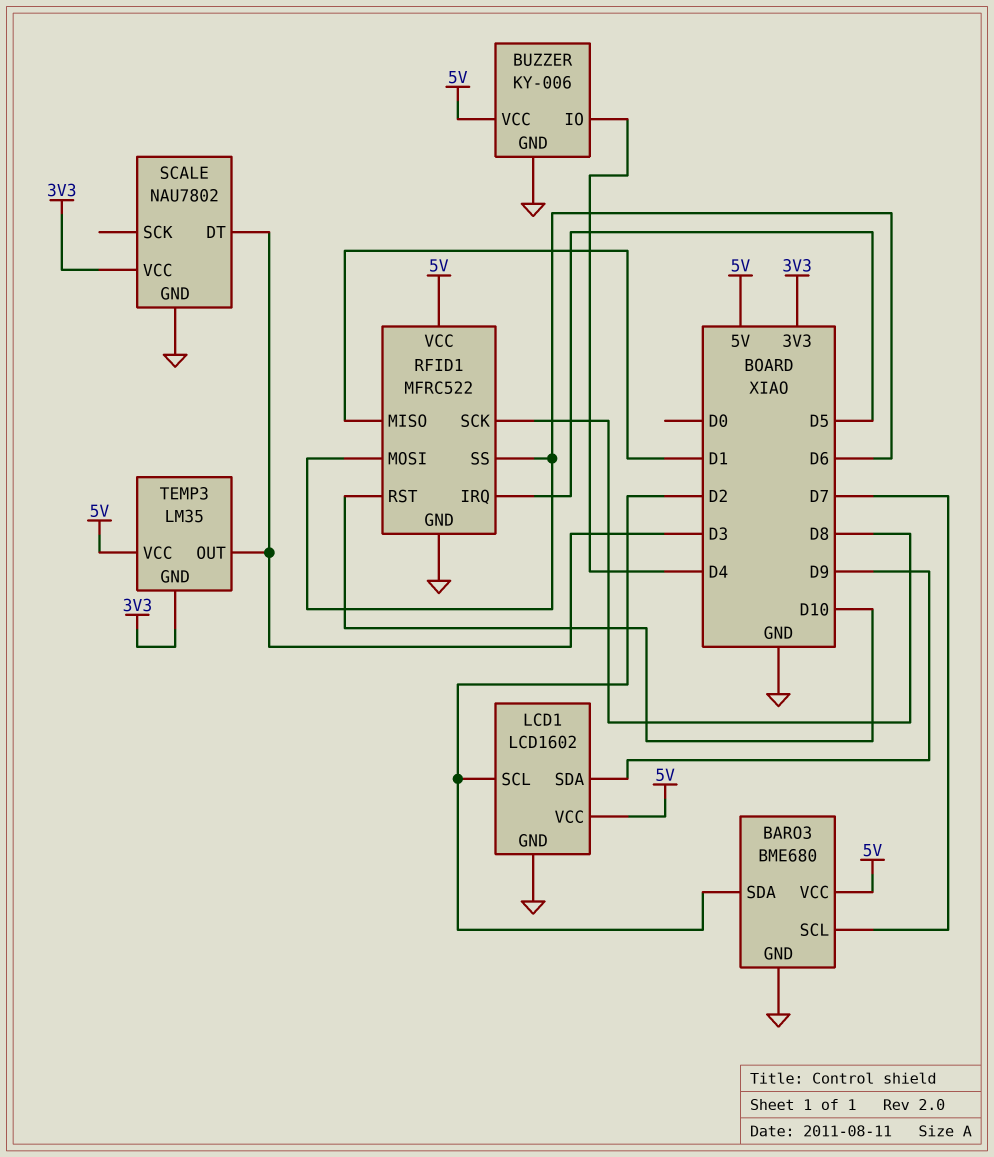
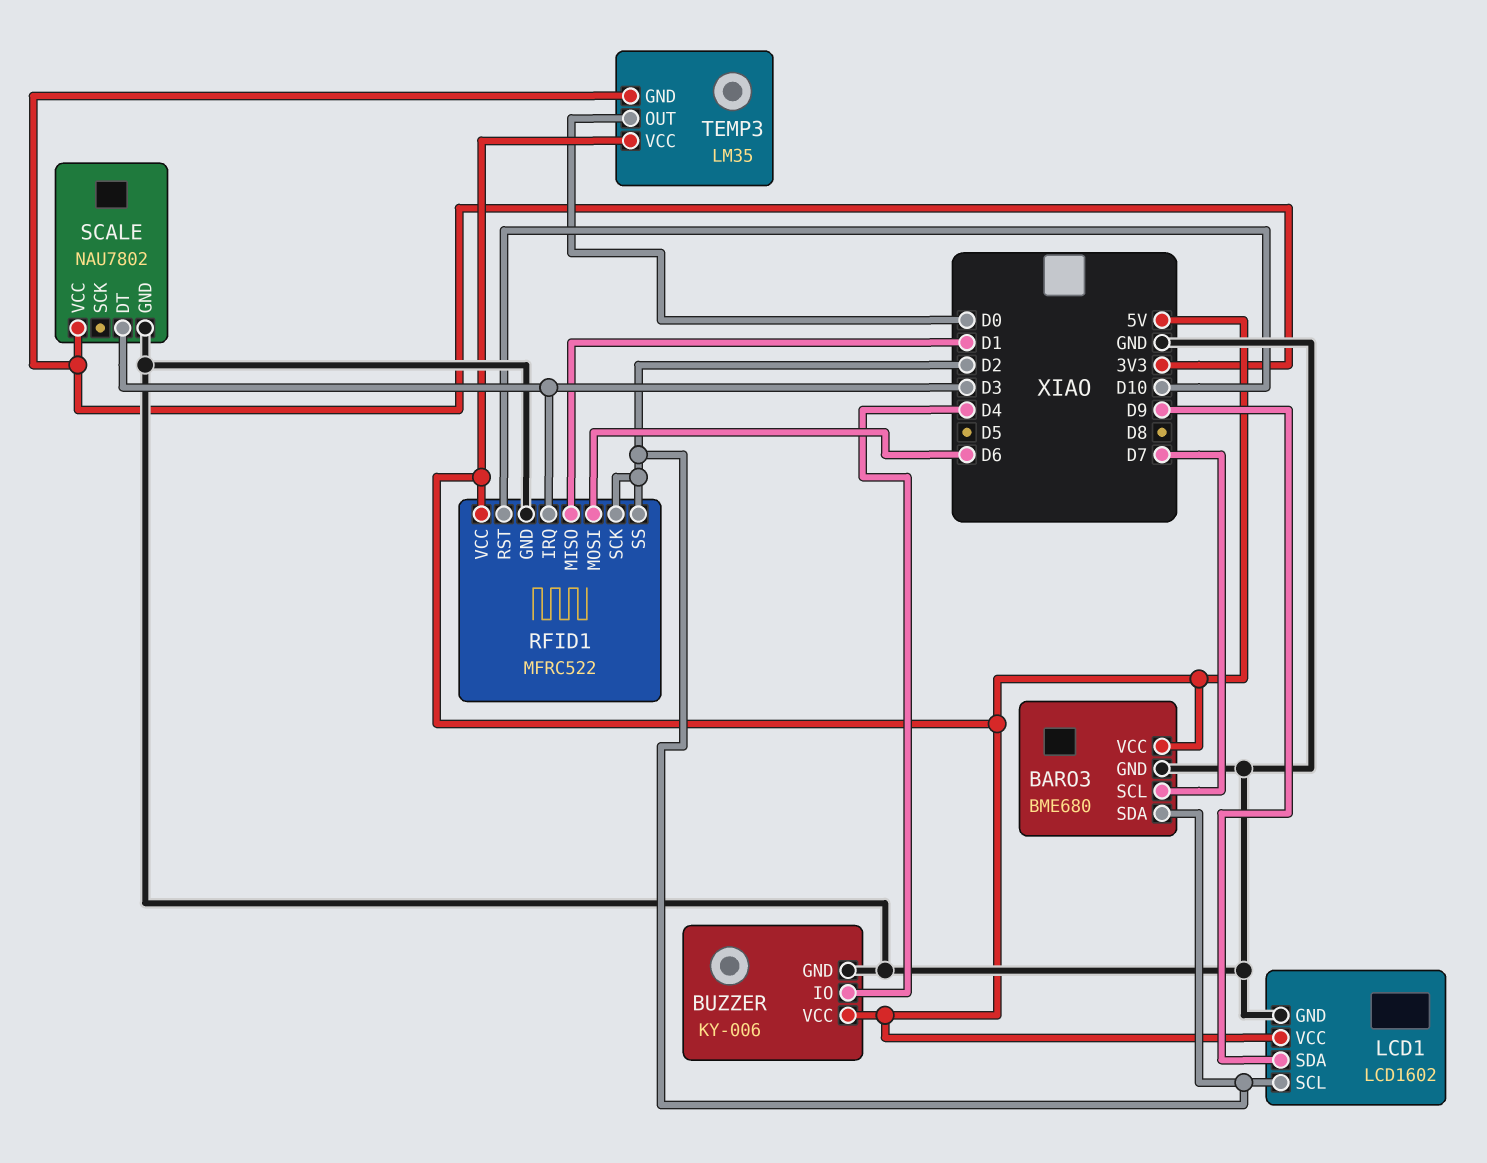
RFID1 pin IRQ: D5 -> D3
RFID1 pin SCK: D8 -> D2
RFID1 pin SS: D6 -> D2
TEMP3 pin OUT: D3 -> D0

